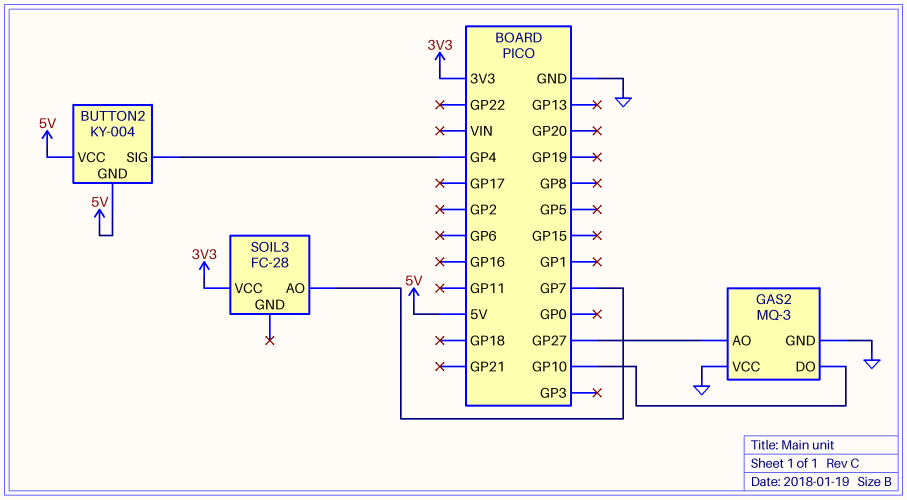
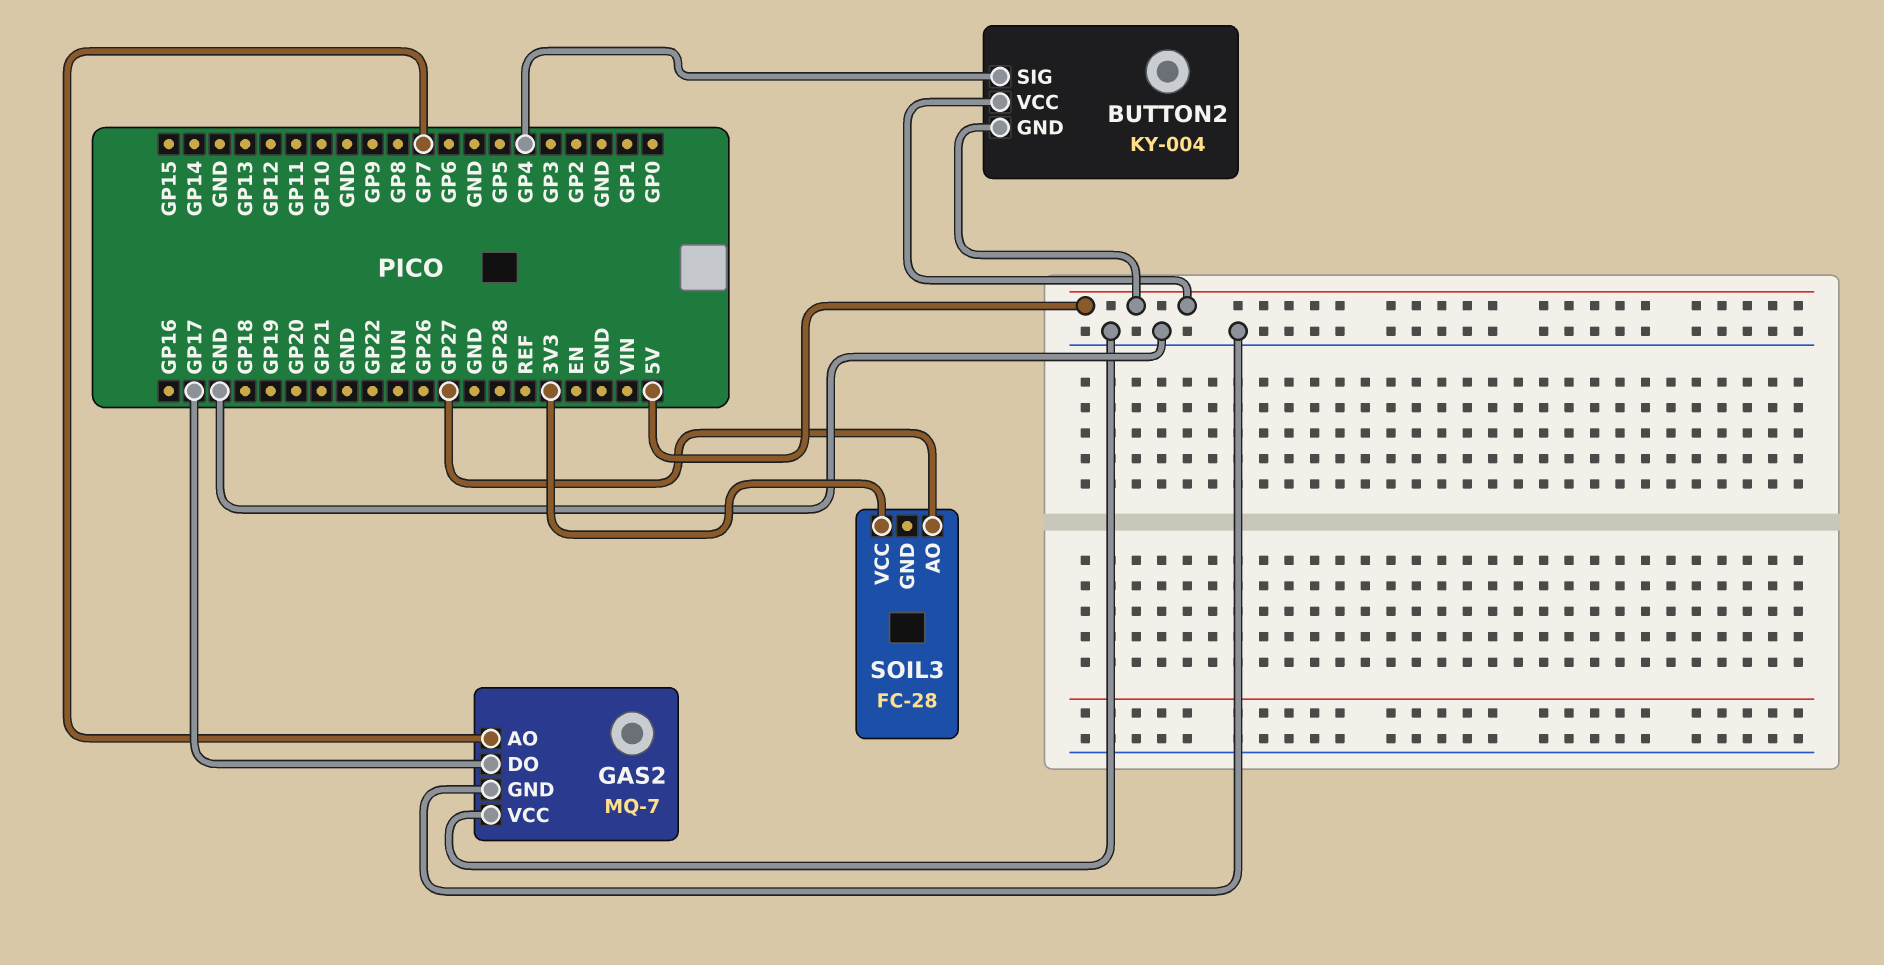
GAS2: MQ-3 -> MQ-7
GAS2 pin AO: GP27 -> GP7
GAS2 pin DO: GP10 -> GP17
SOIL3 pin AO: GP7 -> GP27

